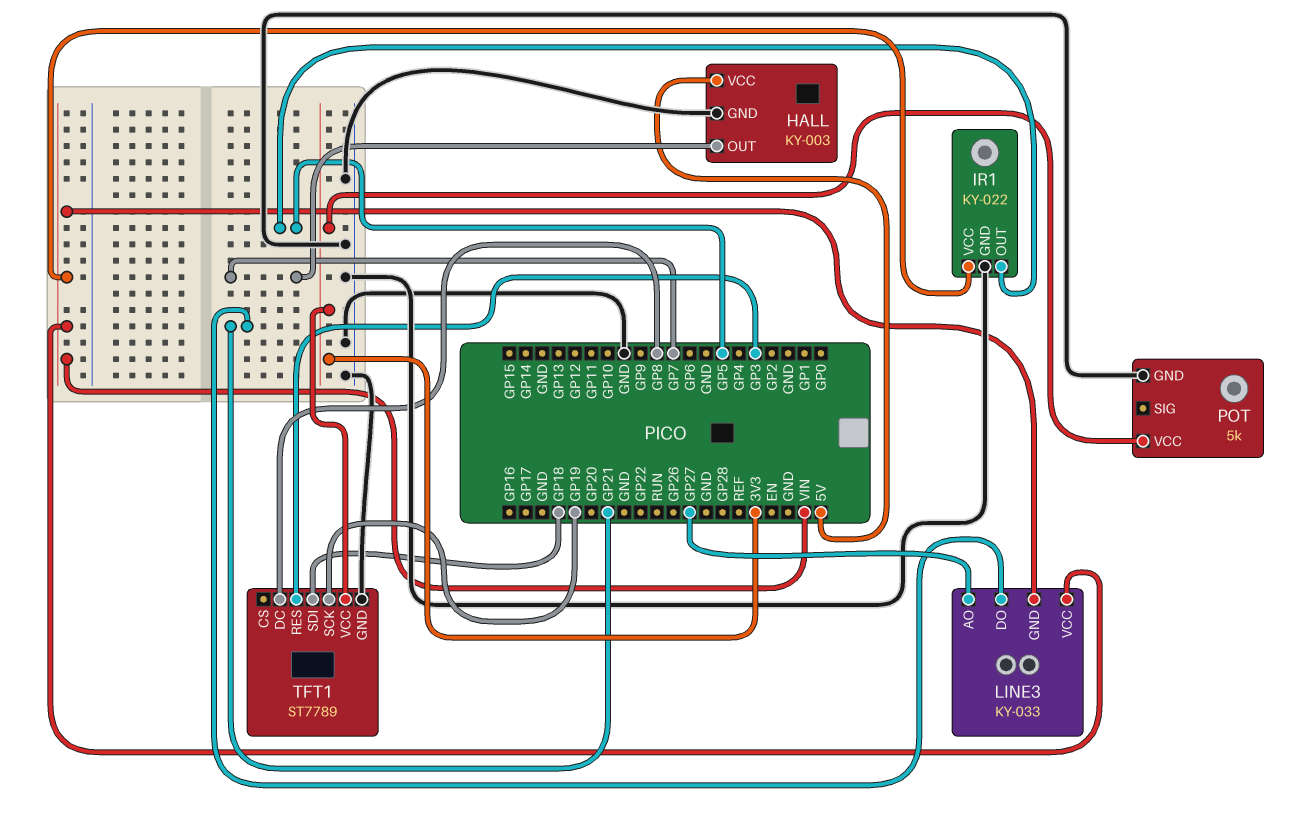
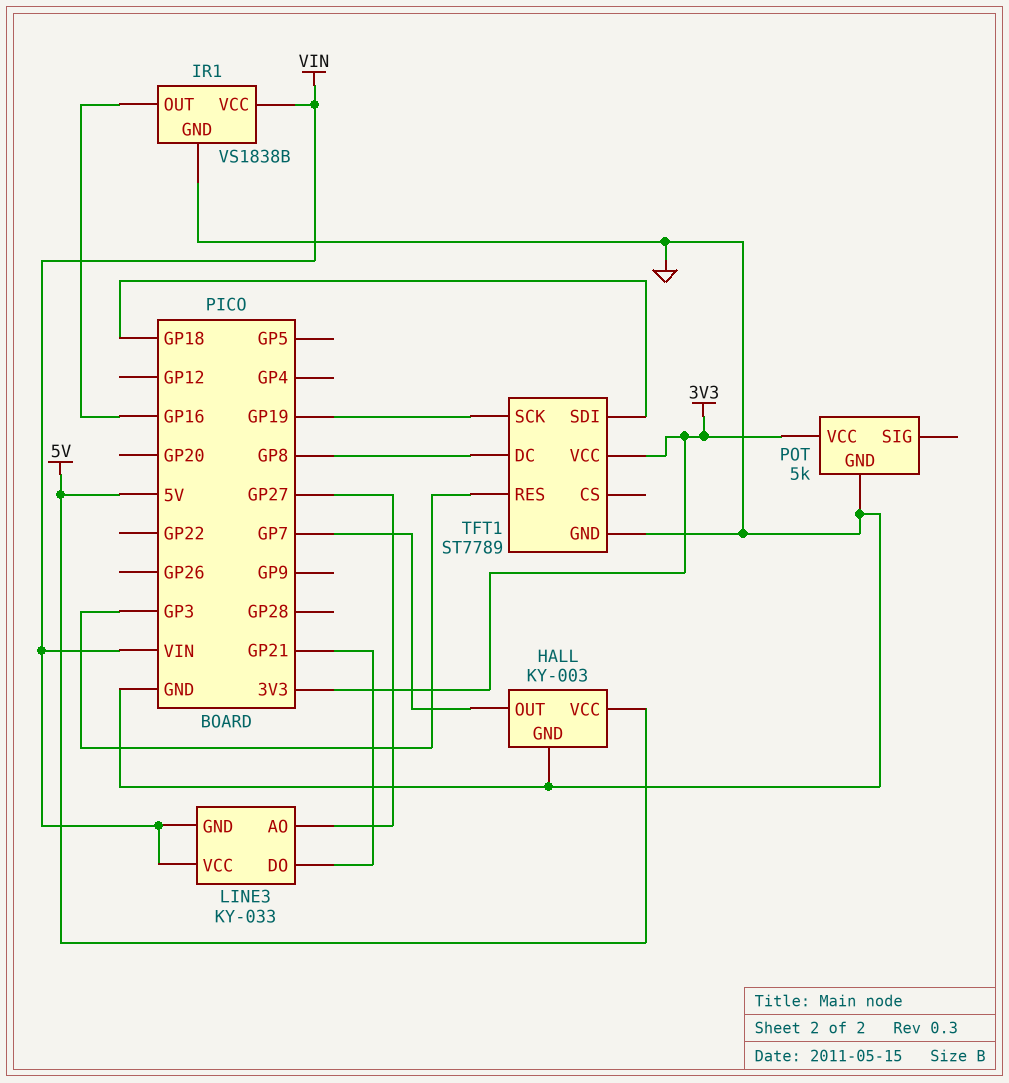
IR1: KY-022 -> VS1838B
IR1 pin OUT: GP5 -> GP16

